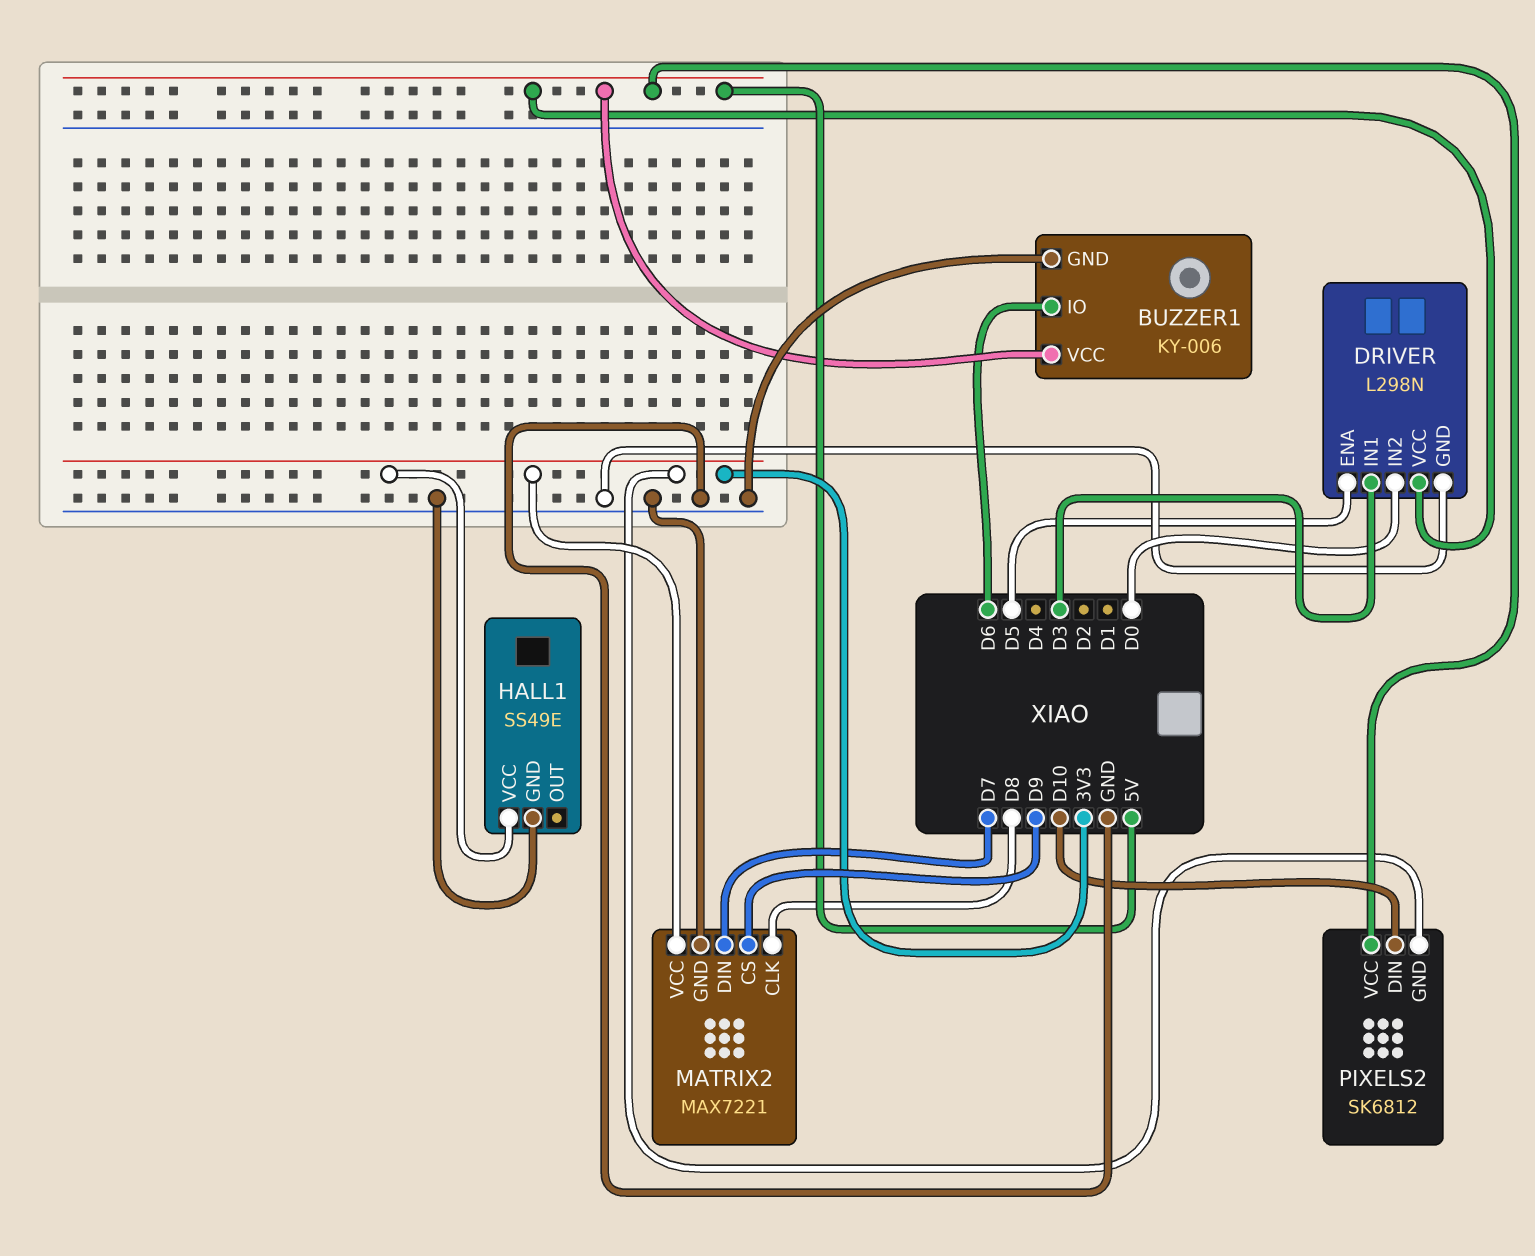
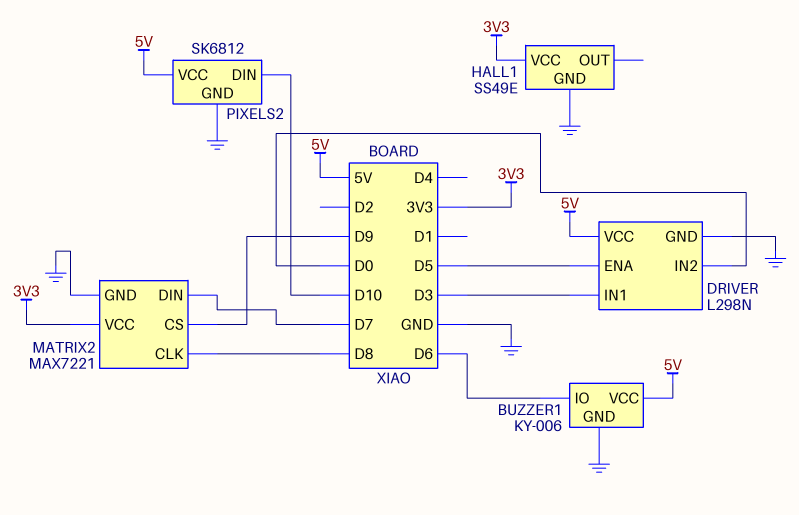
PIXELS2 pin GND: 3V3 -> GND

